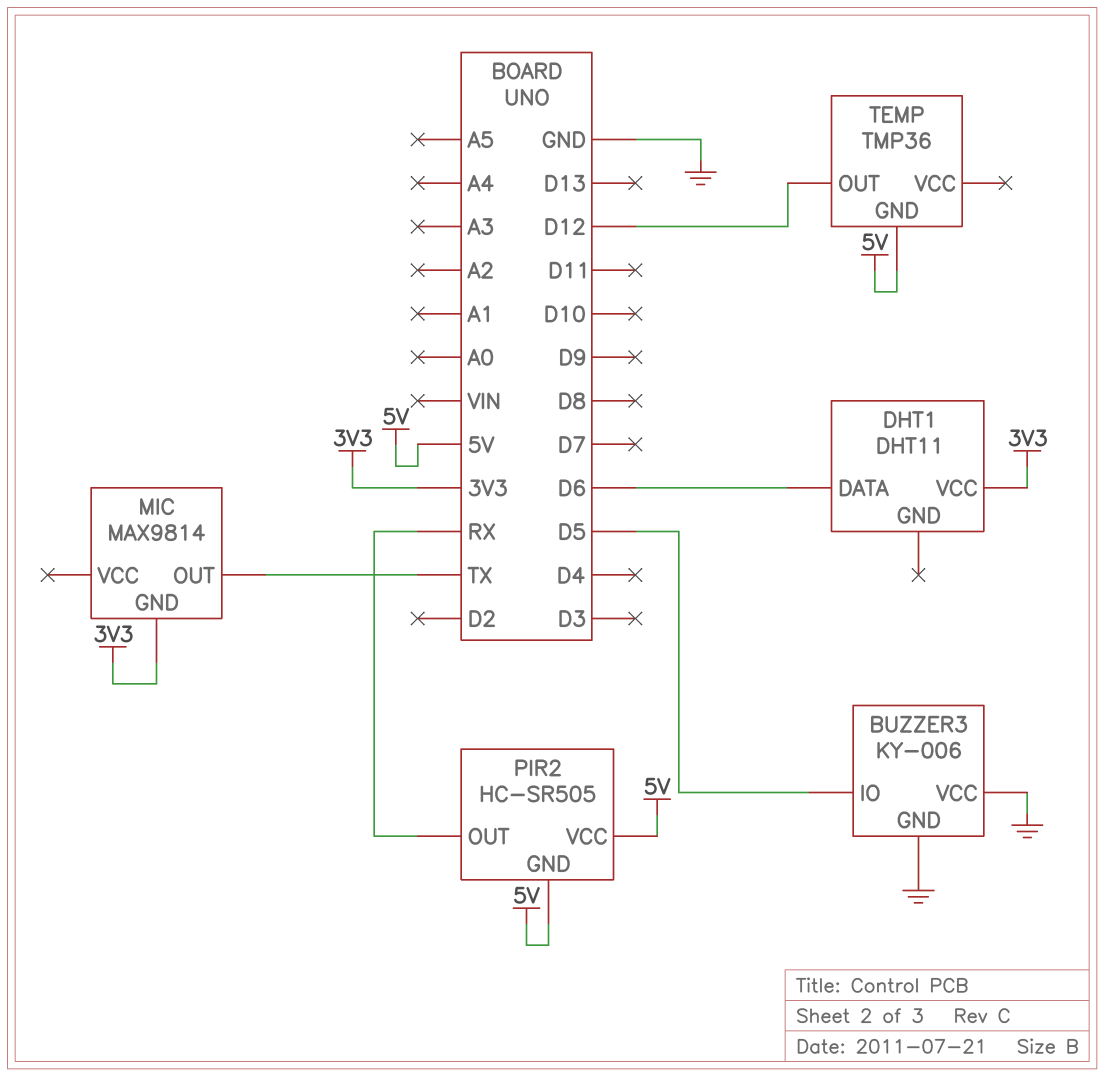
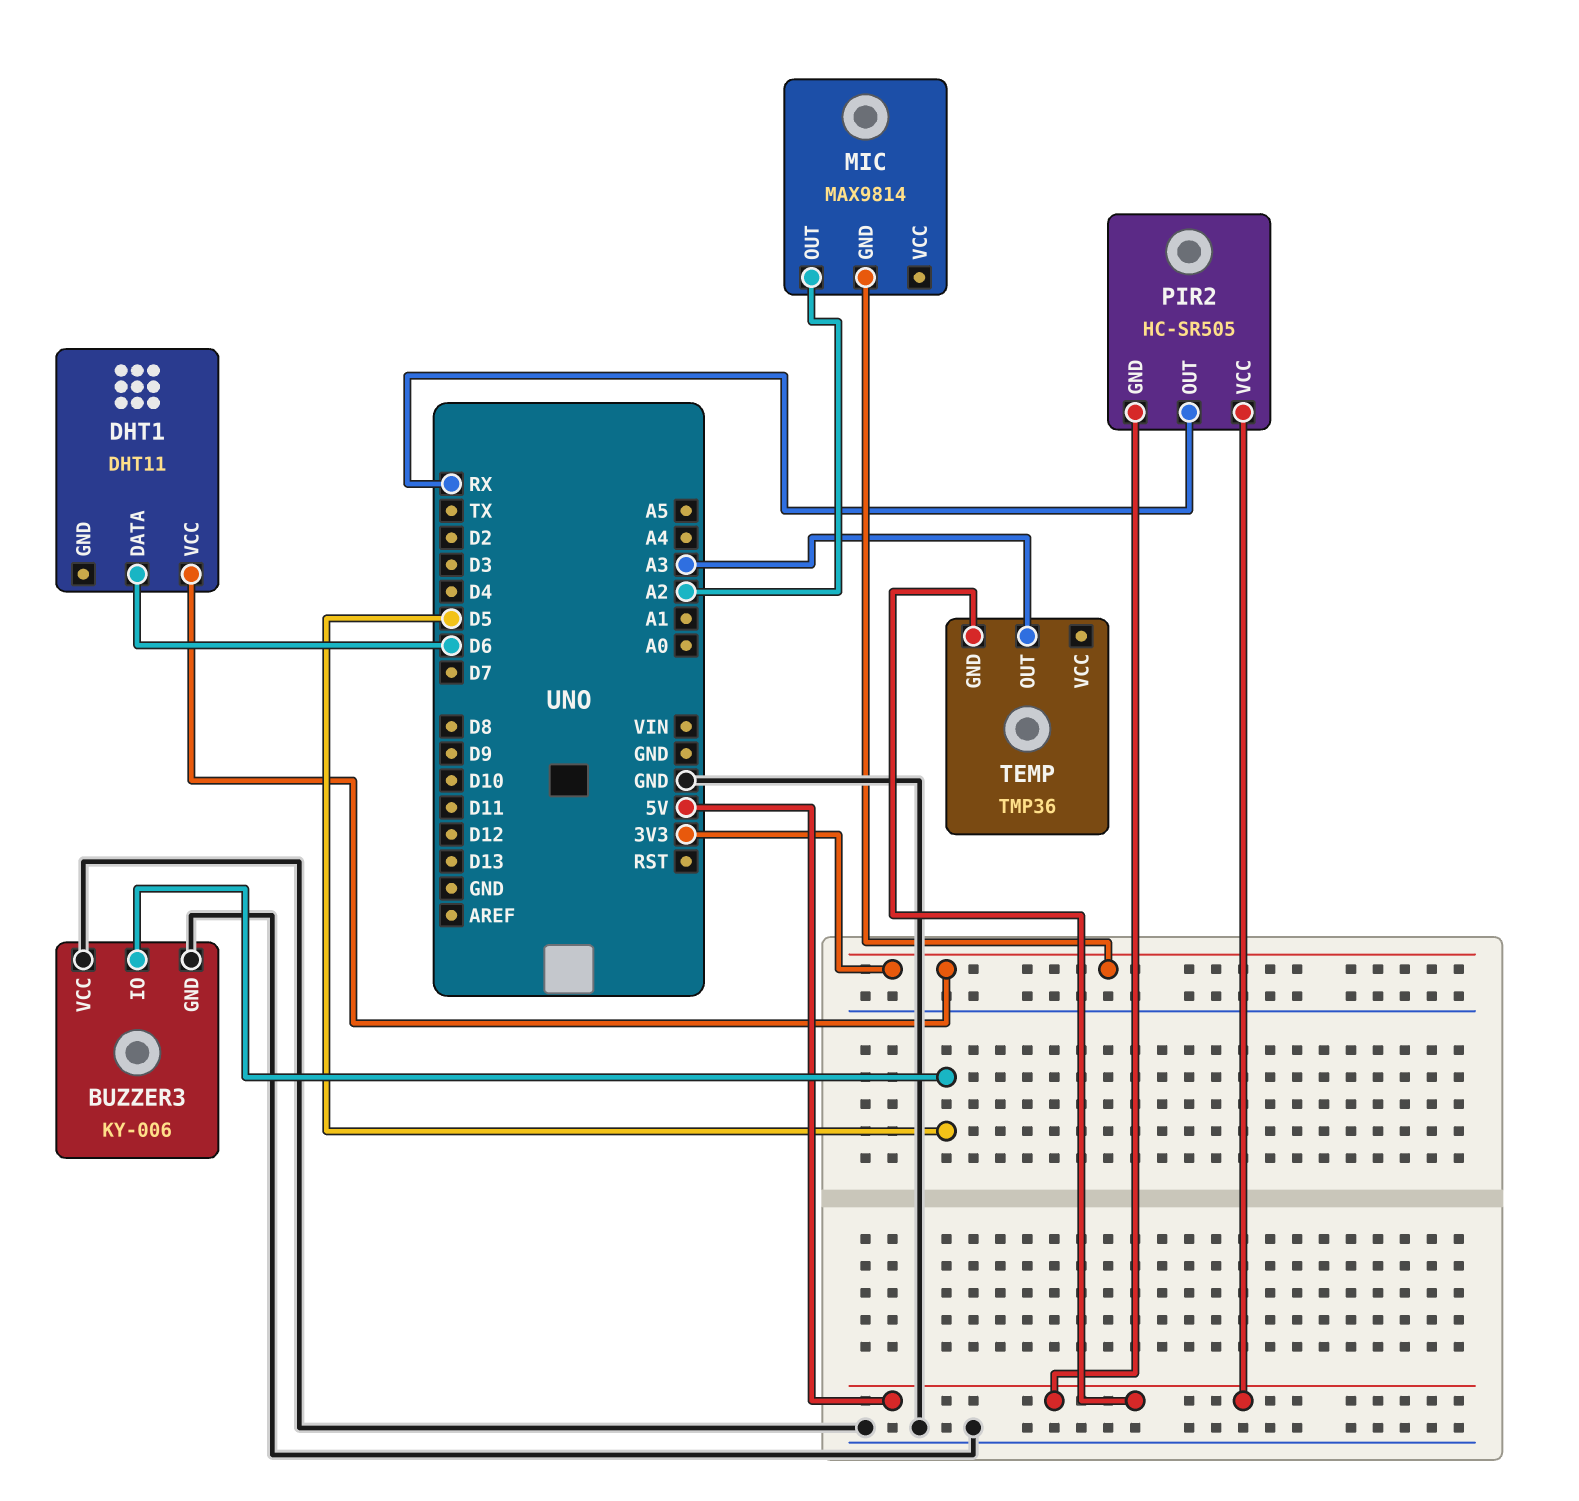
MIC pin OUT: TX -> A2
TEMP pin OUT: D12 -> A3

